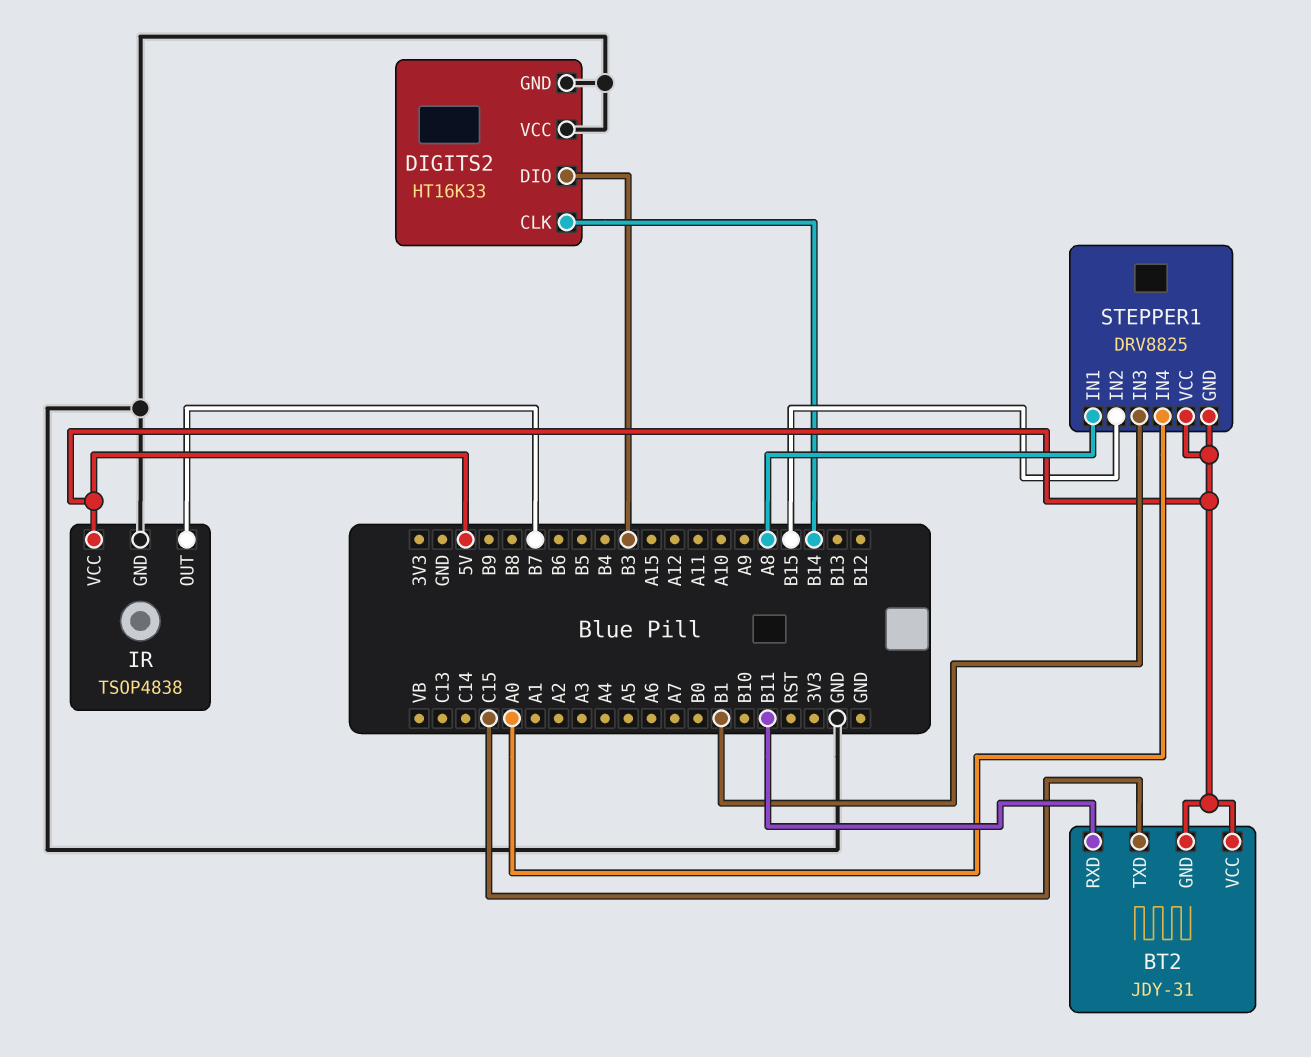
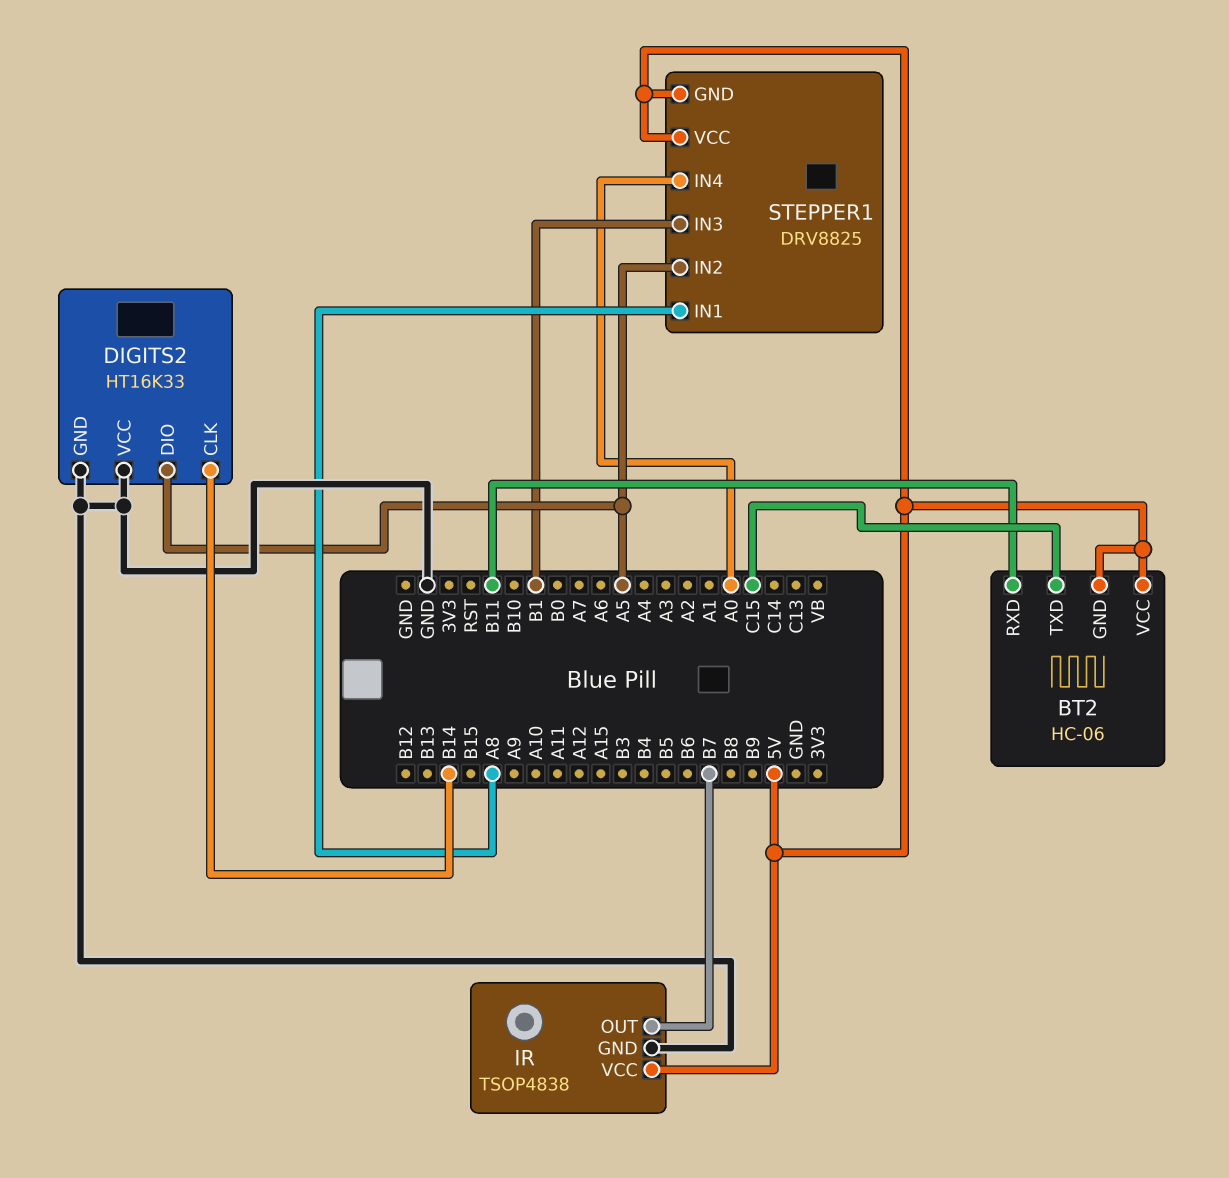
BT2: JDY-31 -> HC-06
DIGITS2 pin DIO: B3 -> A5
STEPPER1 pin IN2: B15 -> A5

